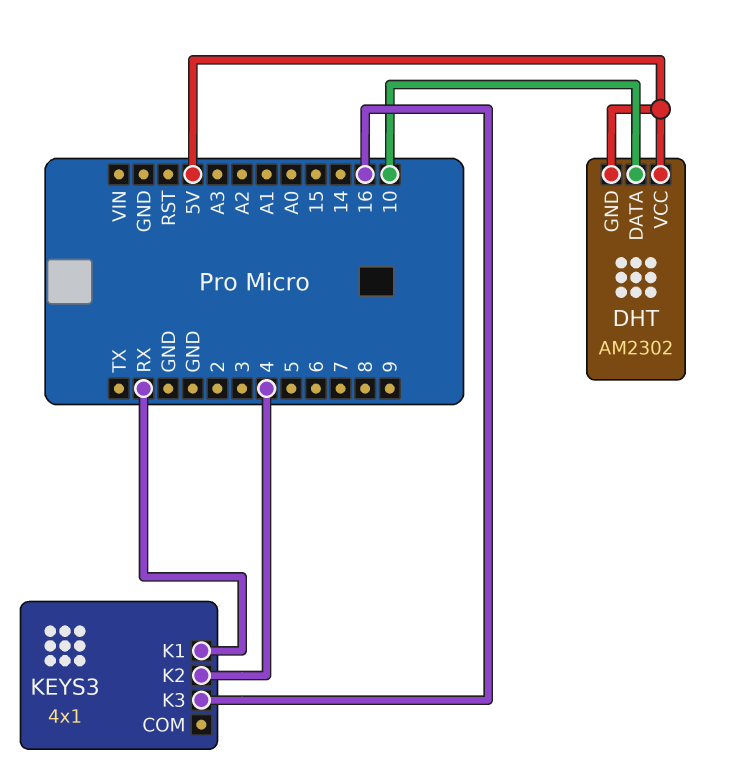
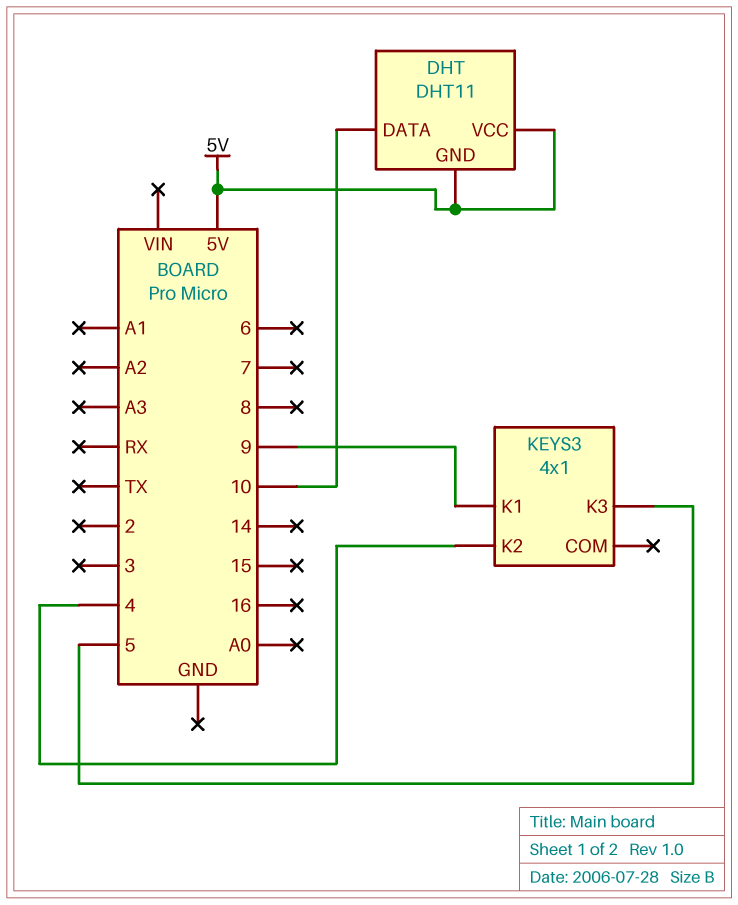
DHT: AM2302 -> DHT11
KEYS3 pin K1: RX -> 9
KEYS3 pin K3: 16 -> 5

